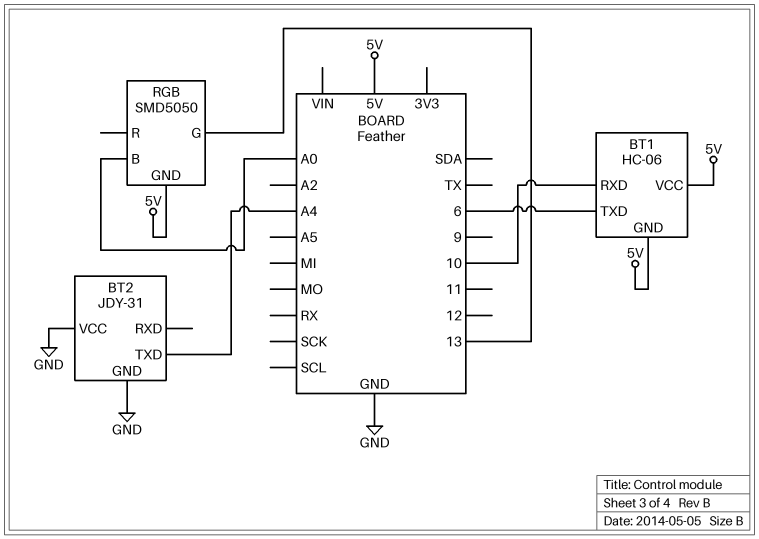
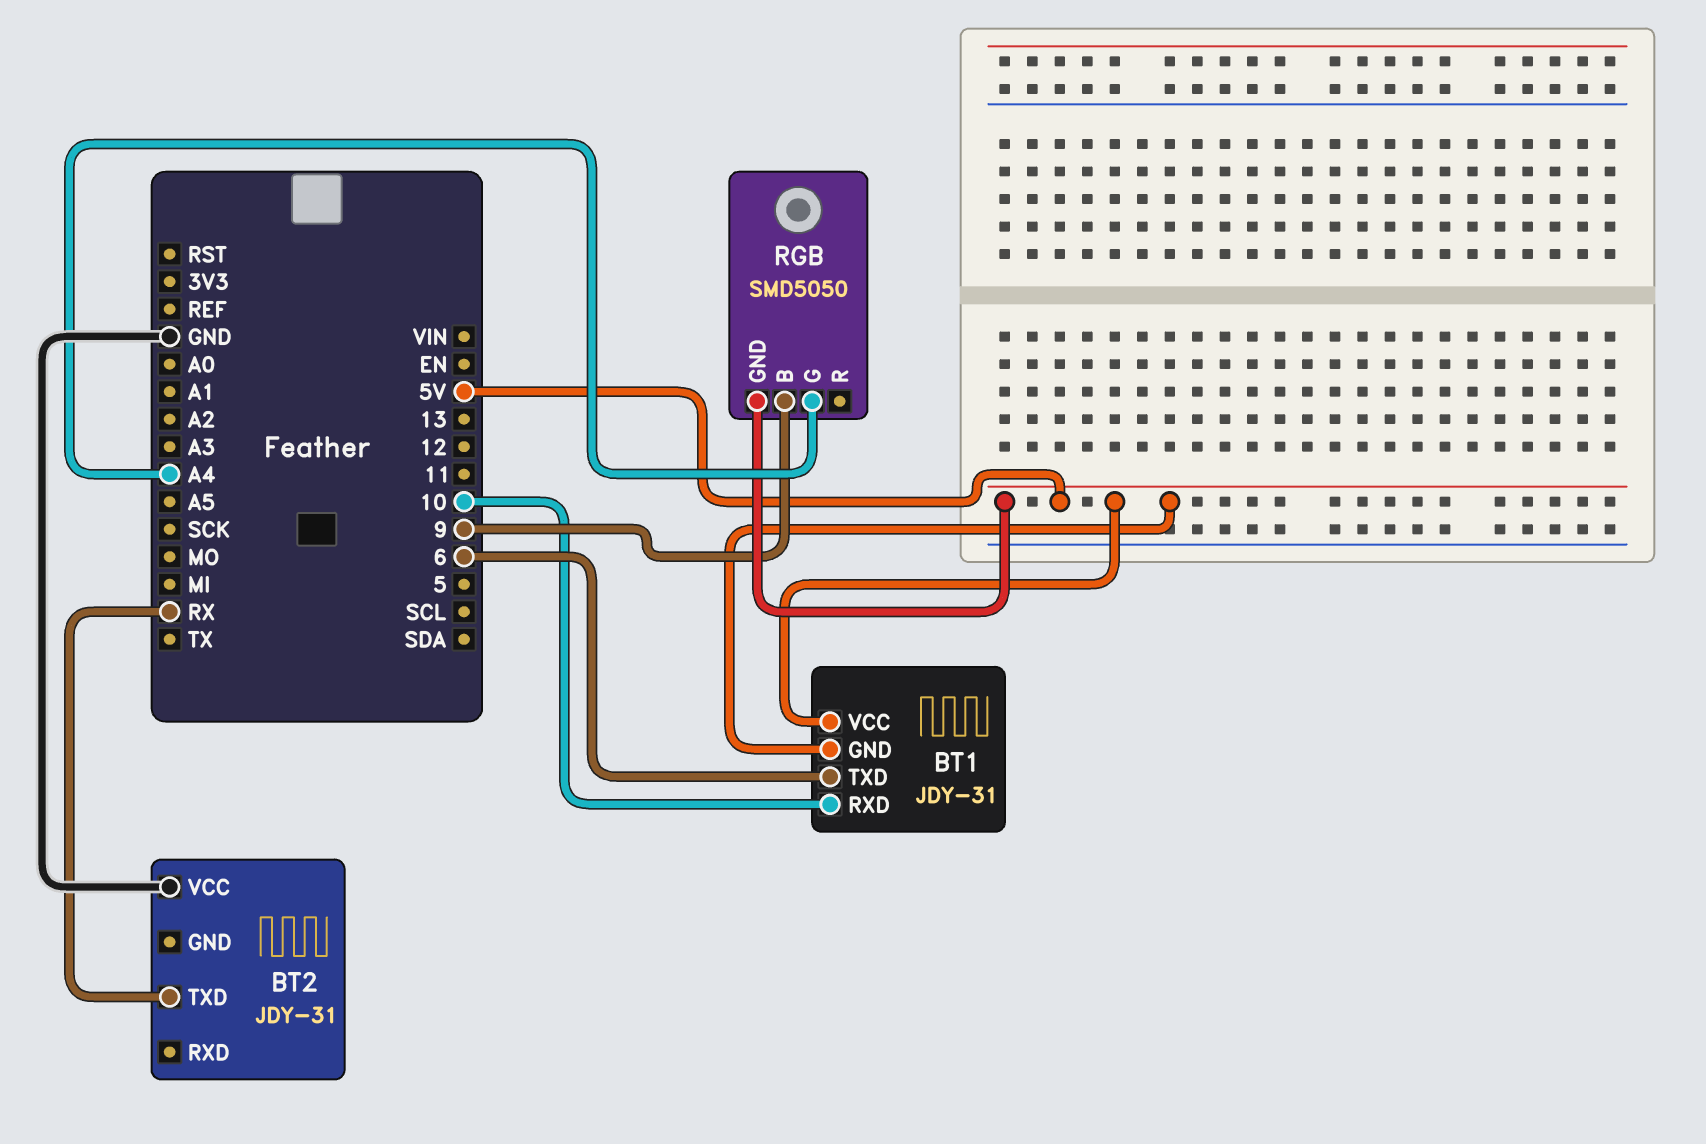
BT1: HC-06 -> JDY-31
BT2 pin GND: GND -> none
BT2 pin TXD: A4 -> RX
RGB pin B: A0 -> 9
RGB pin G: 13 -> A4

